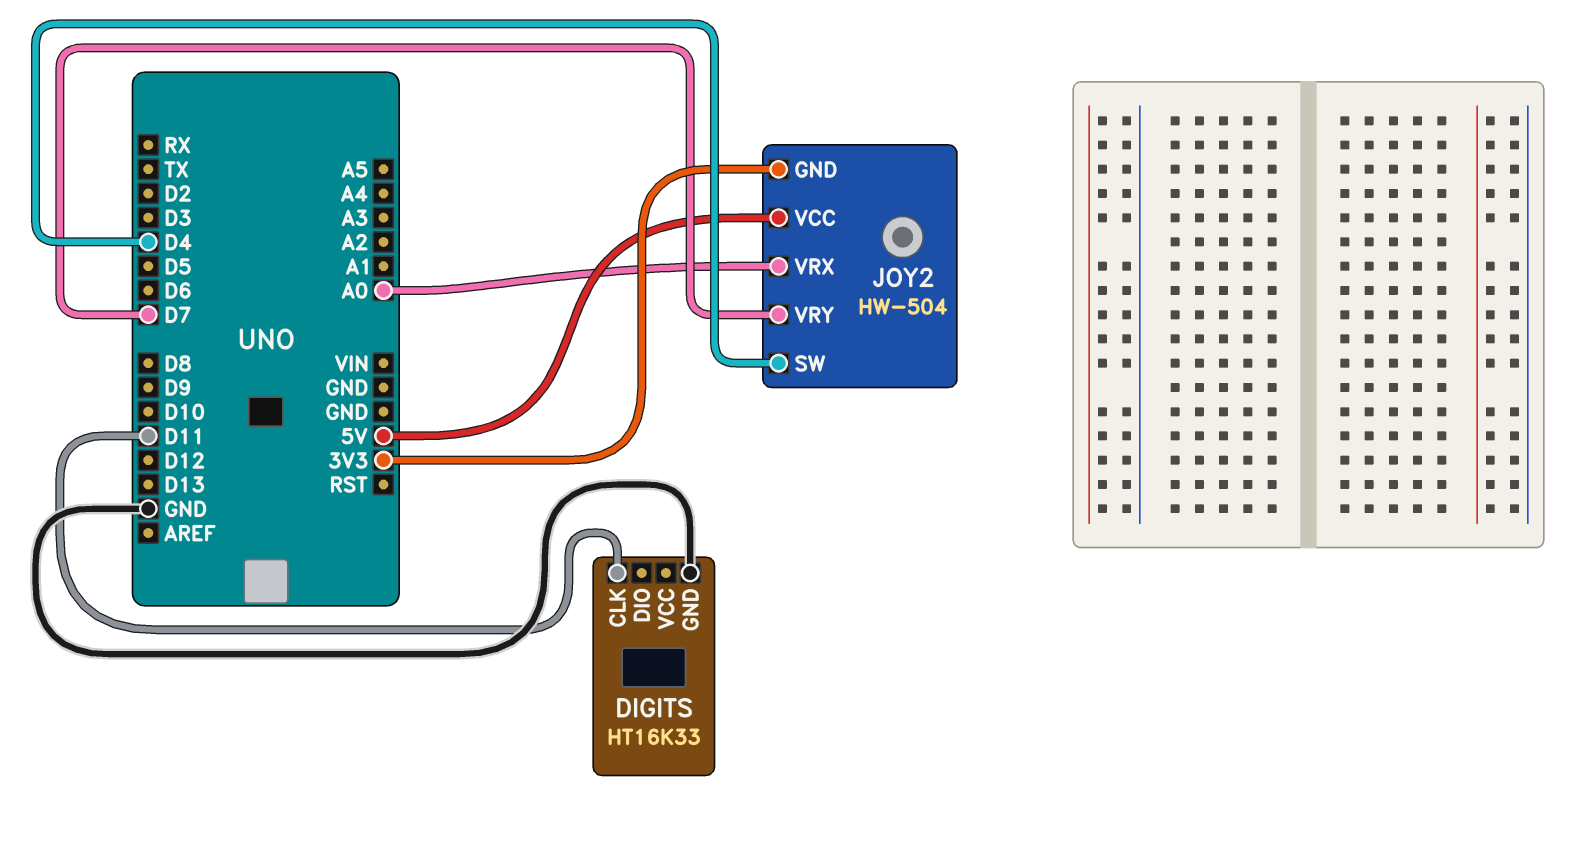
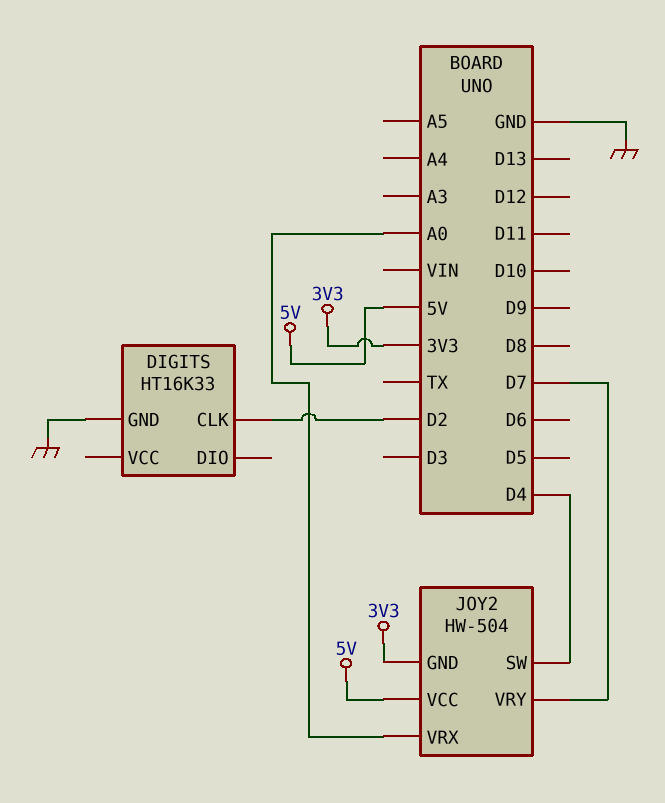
DIGITS pin CLK: D11 -> D2

